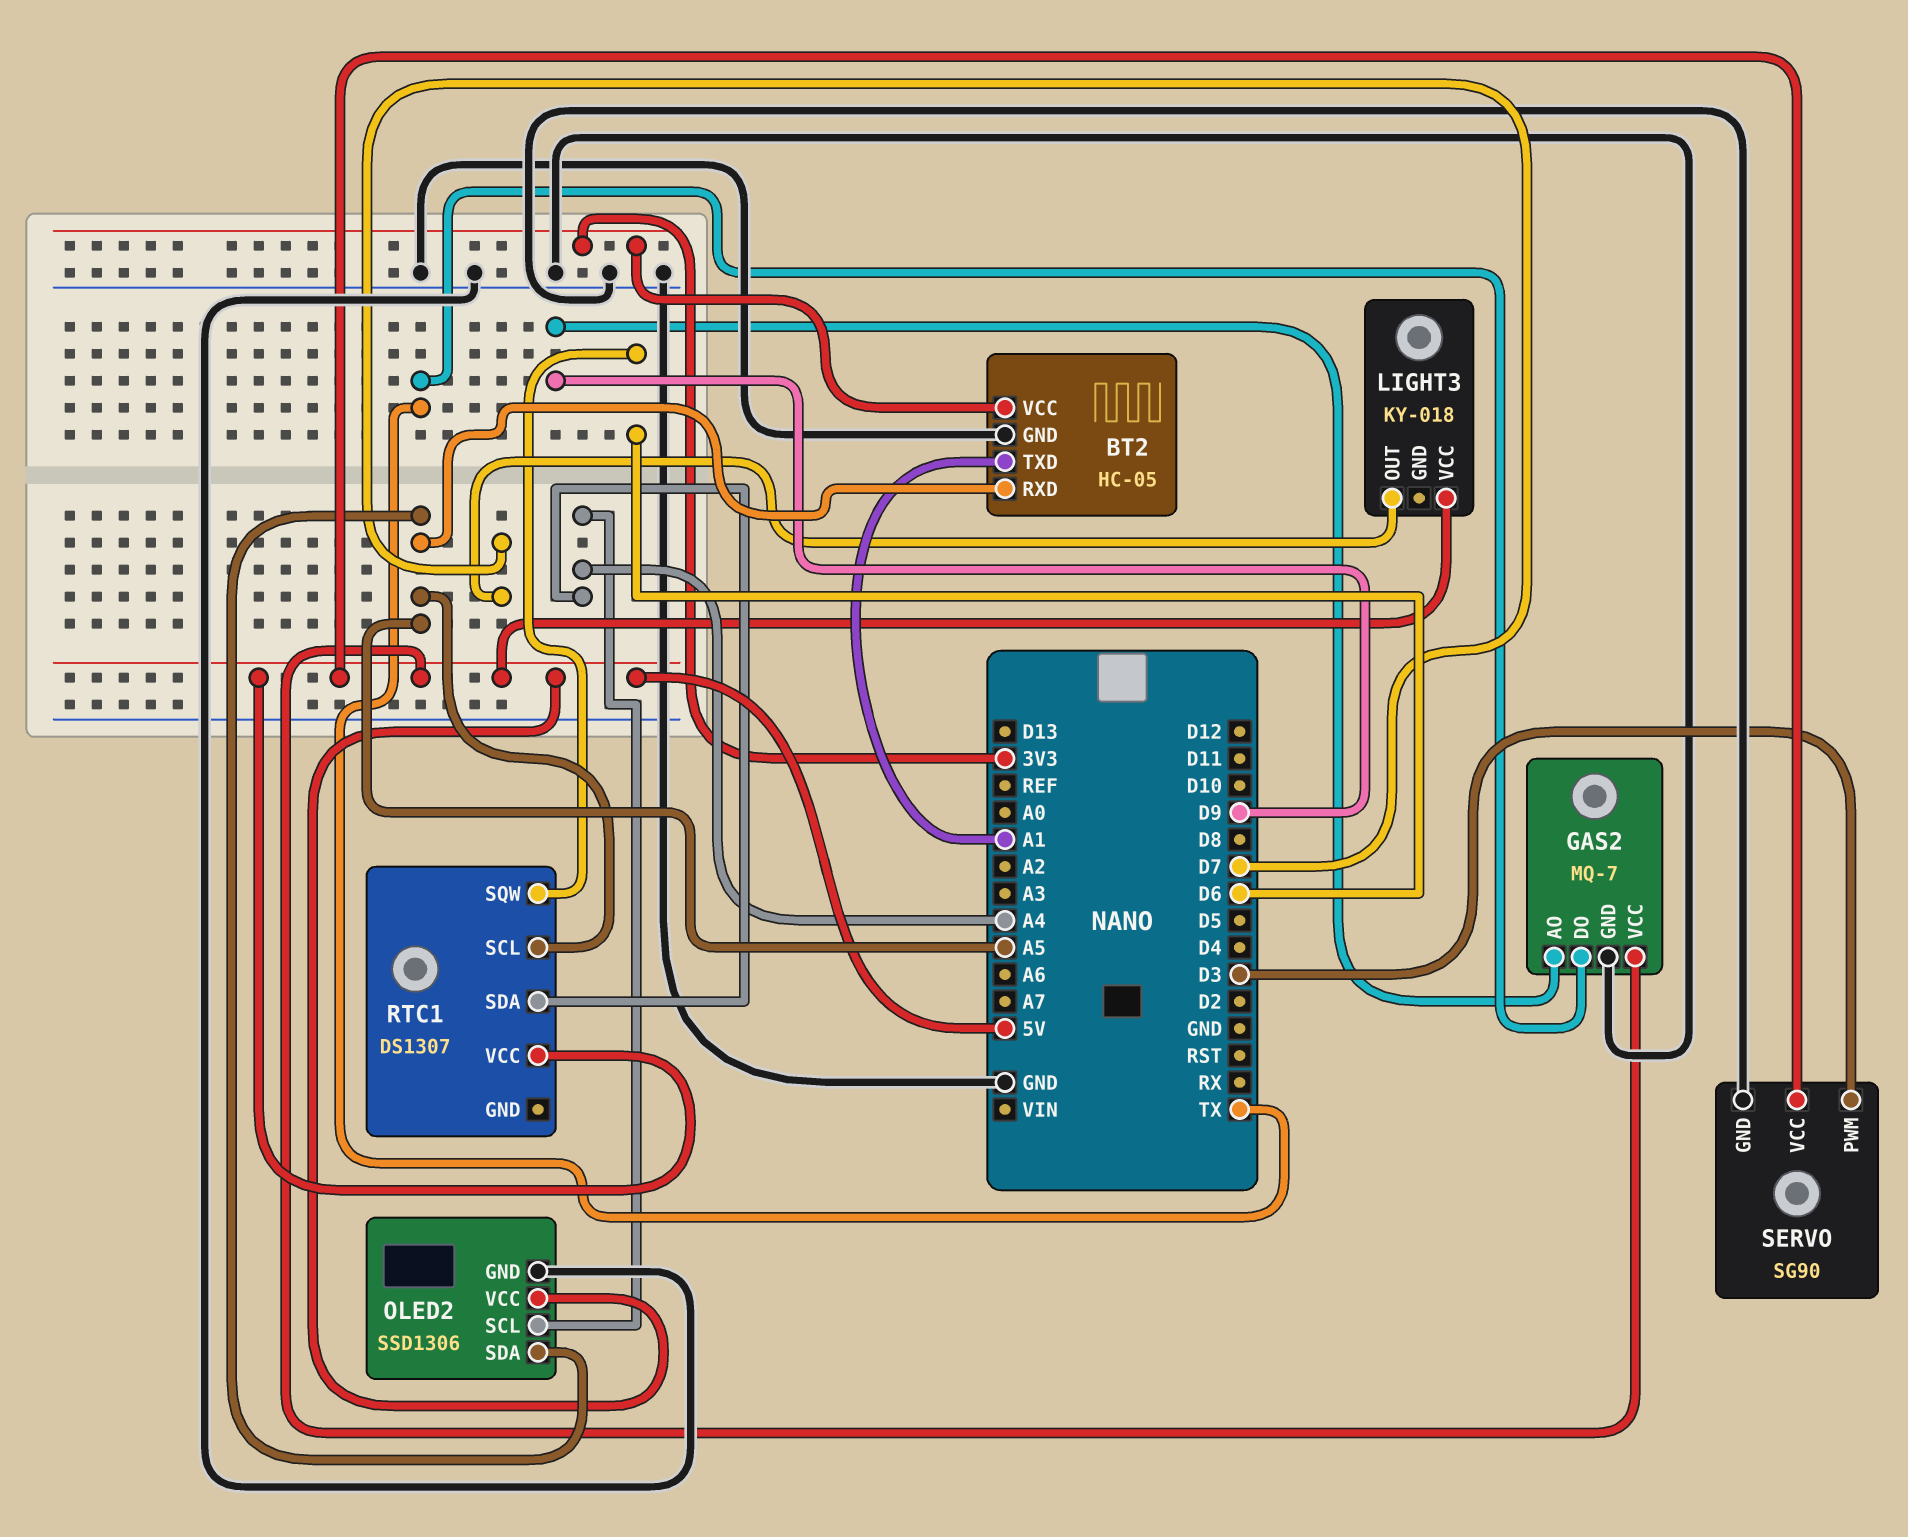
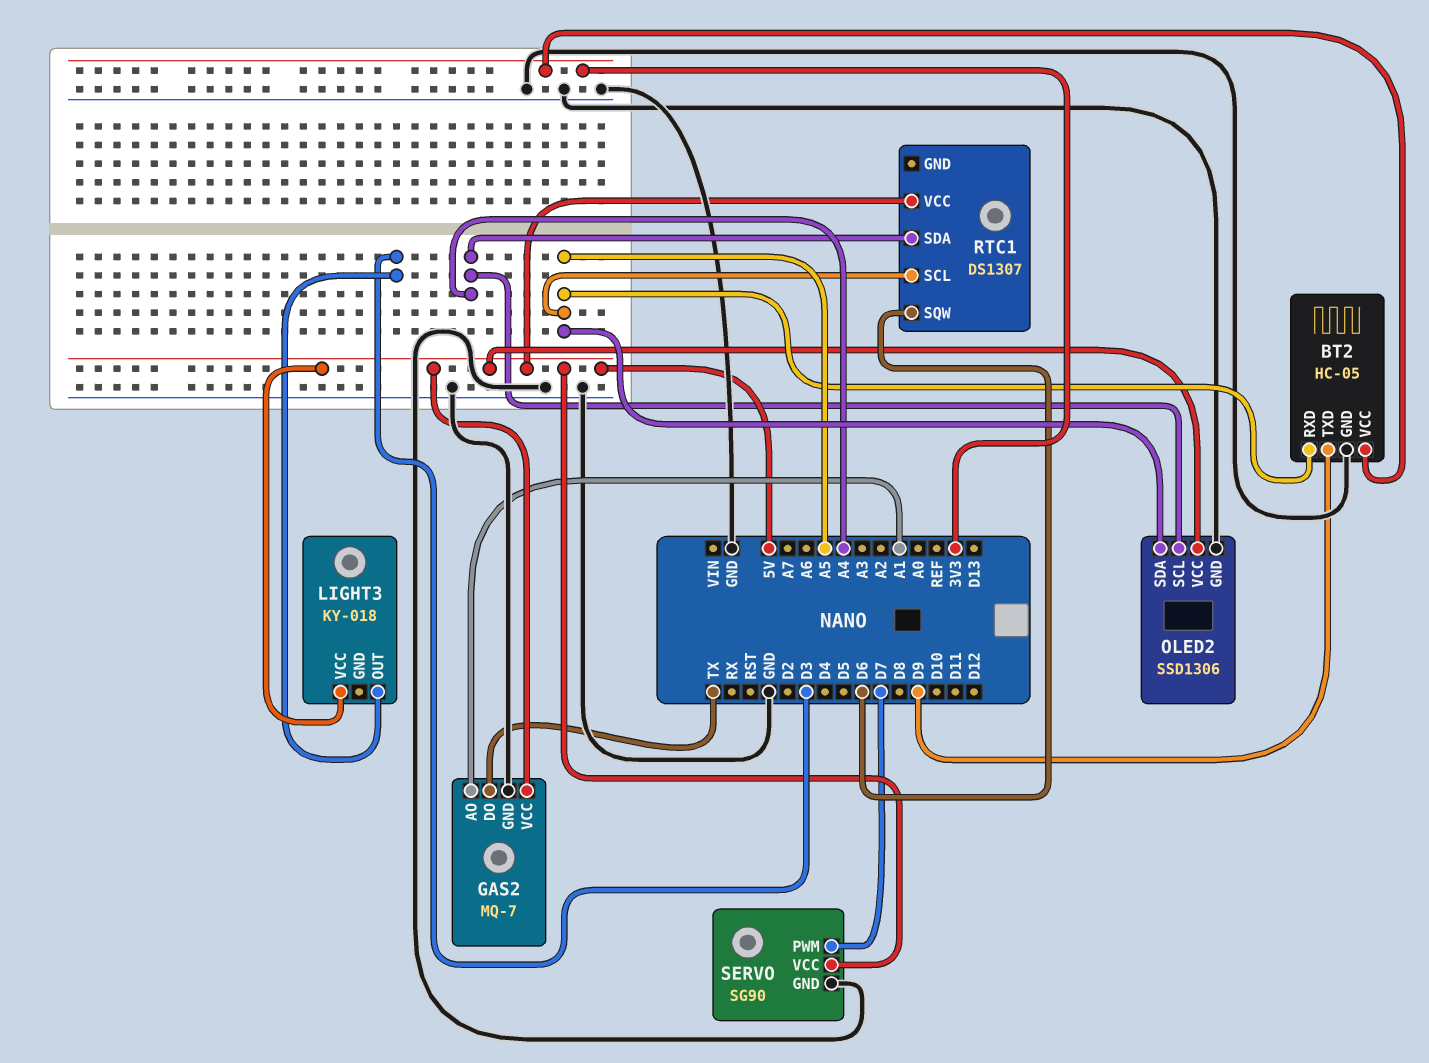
BT2 pin TXD: A1 -> D9
GAS2 pin AO: D9 -> A1
LIGHT3 pin OUT: D7 -> D3
SERVO pin PWM: D3 -> D7

